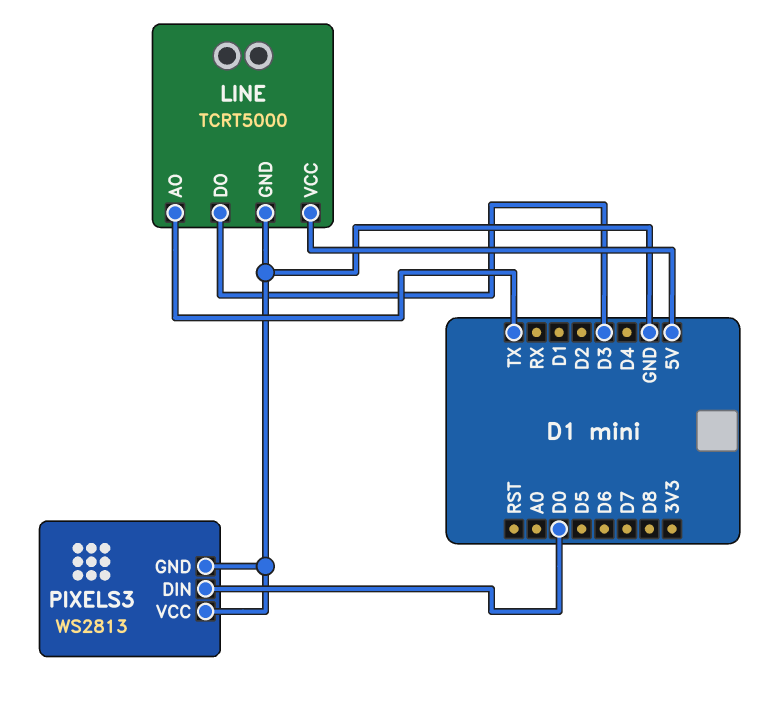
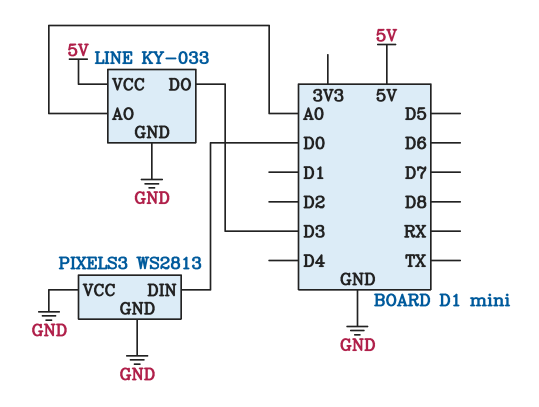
LINE: TCRT5000 -> KY-033
LINE pin AO: TX -> A0

